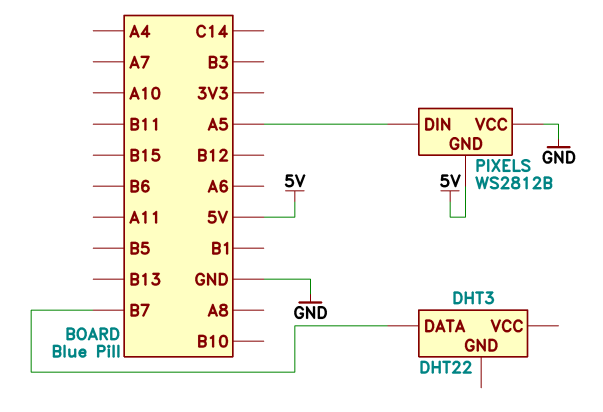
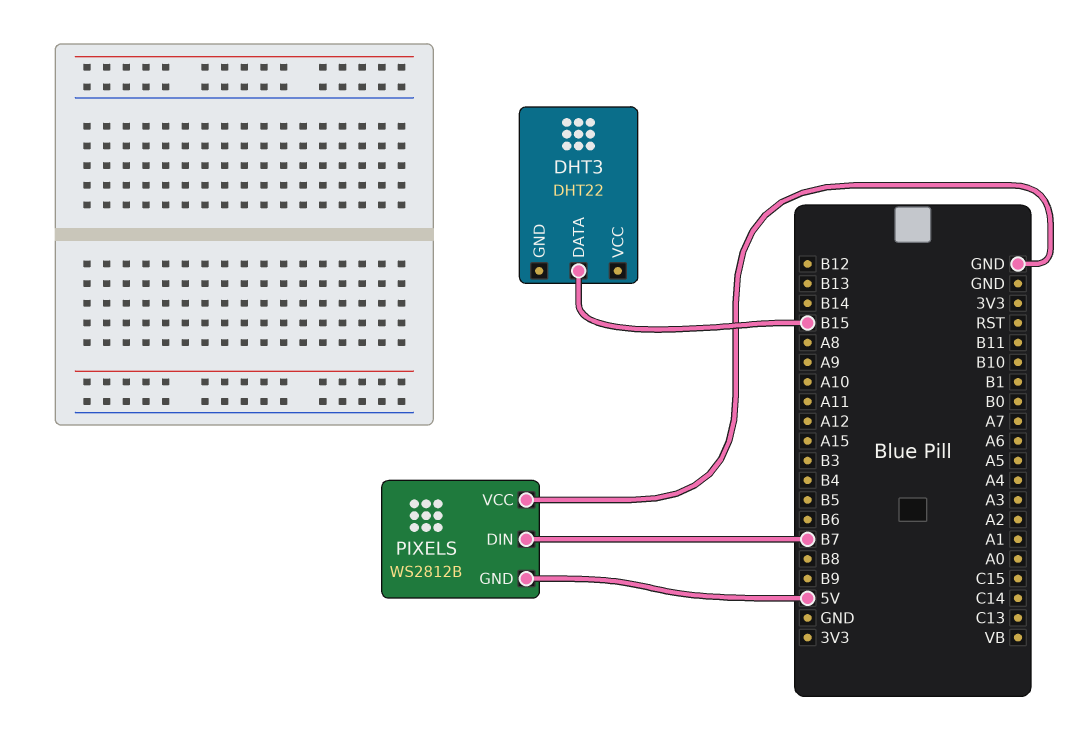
DHT3 pin DATA: B7 -> B15
PIXELS pin DIN: A5 -> B7

